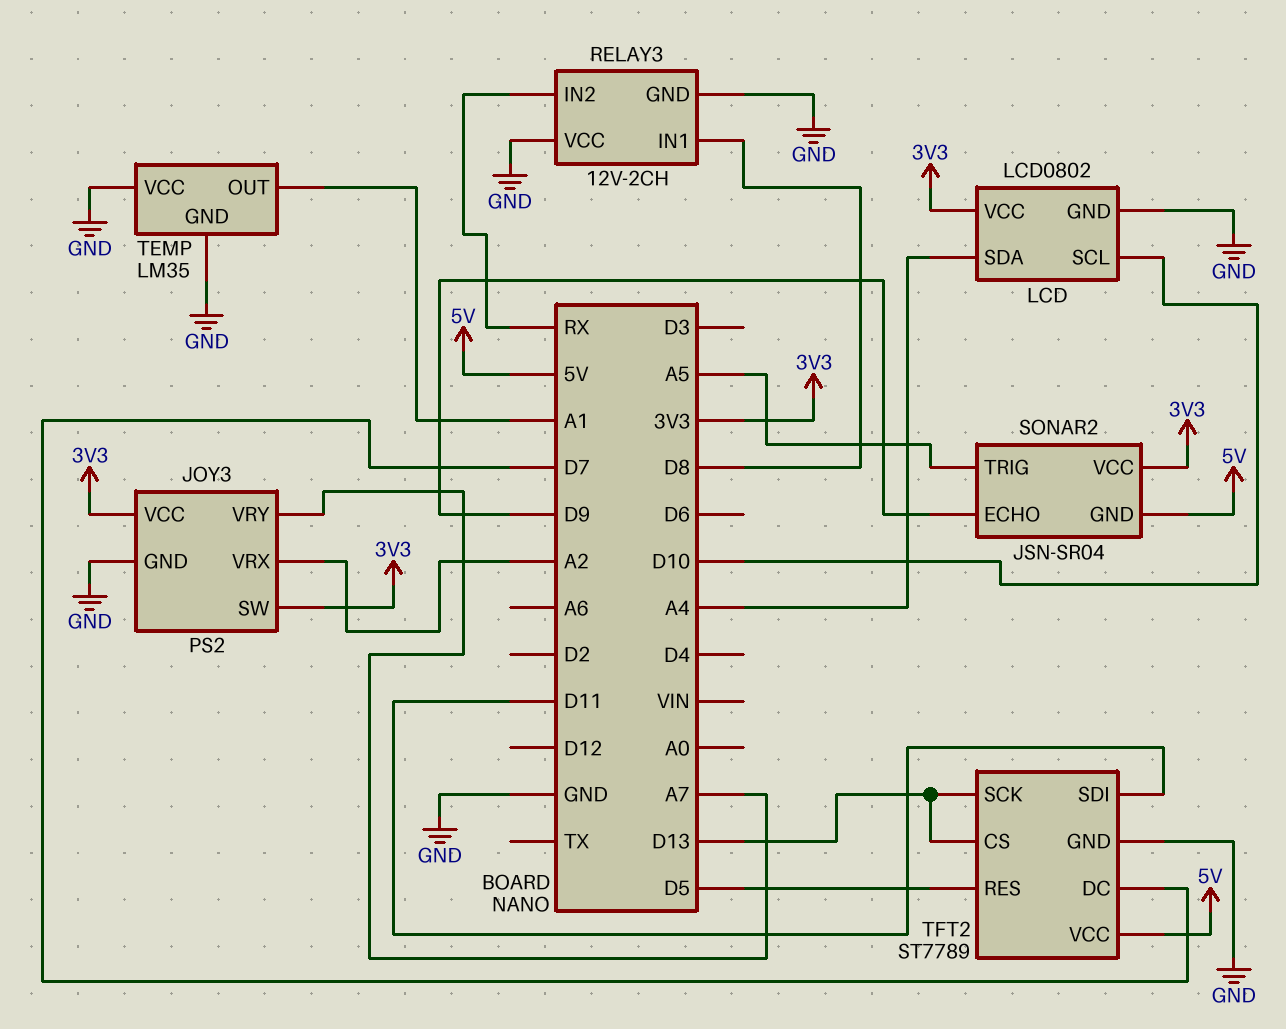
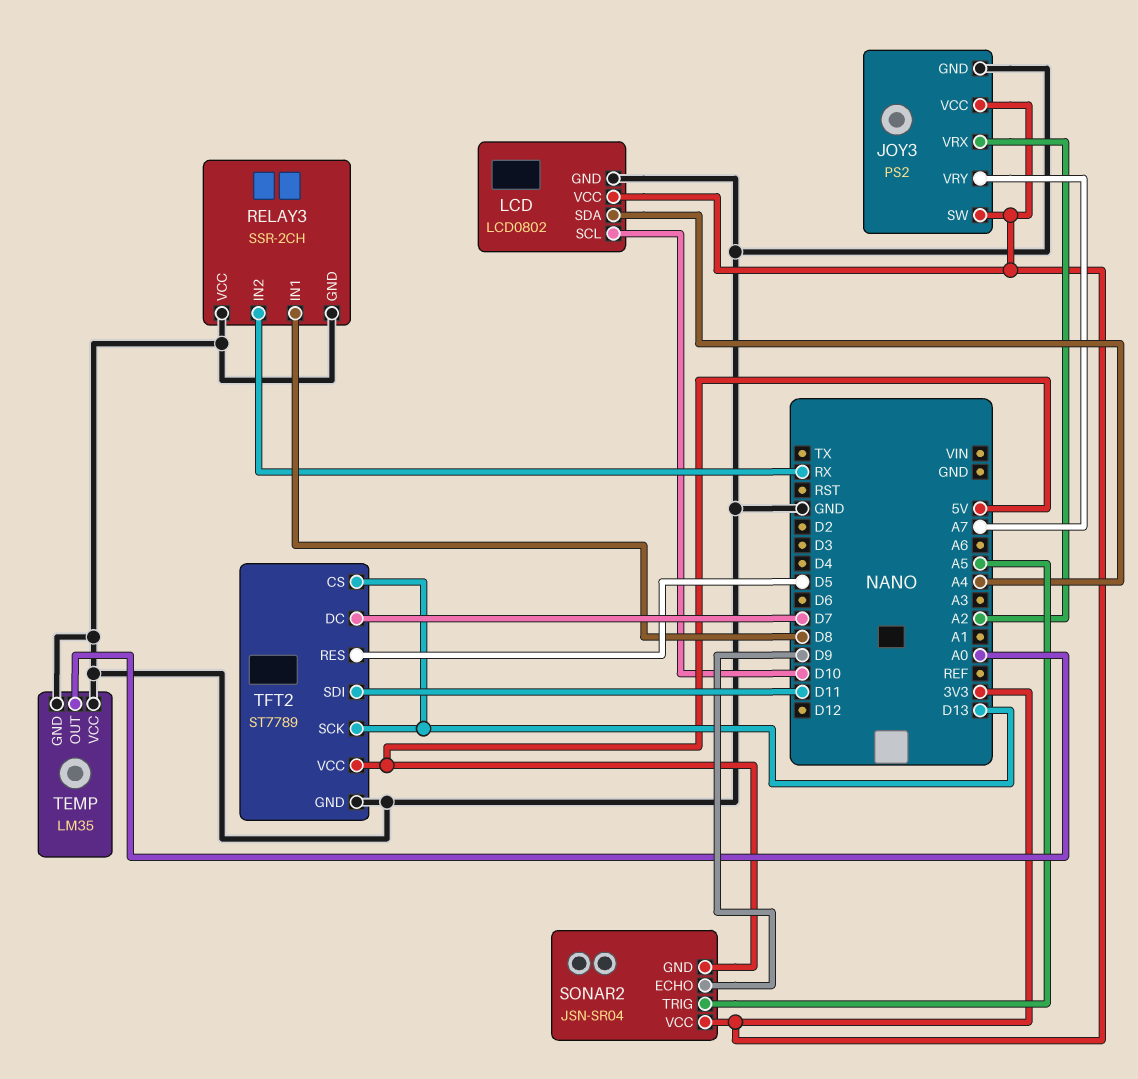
RELAY3: 12V-2CH -> SSR-2CH
TEMP pin OUT: A1 -> A0

